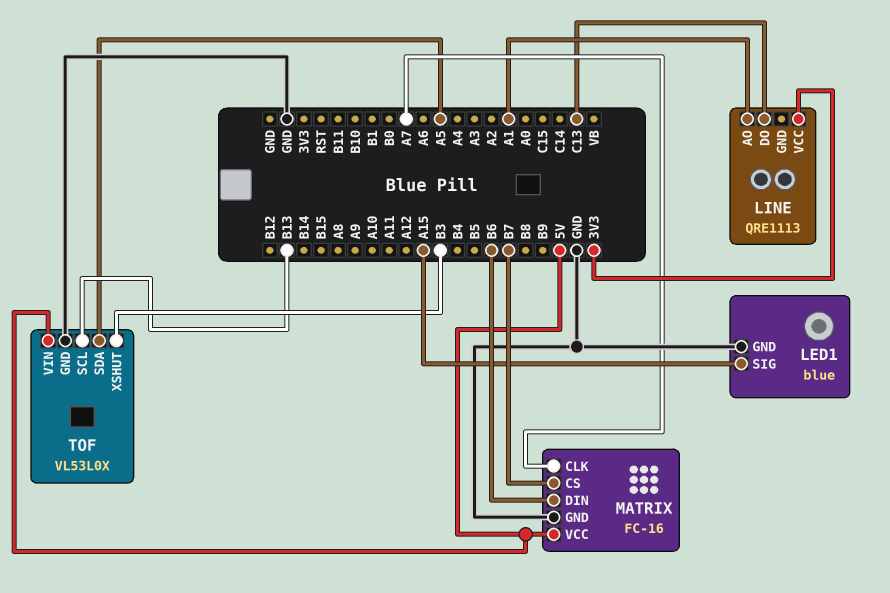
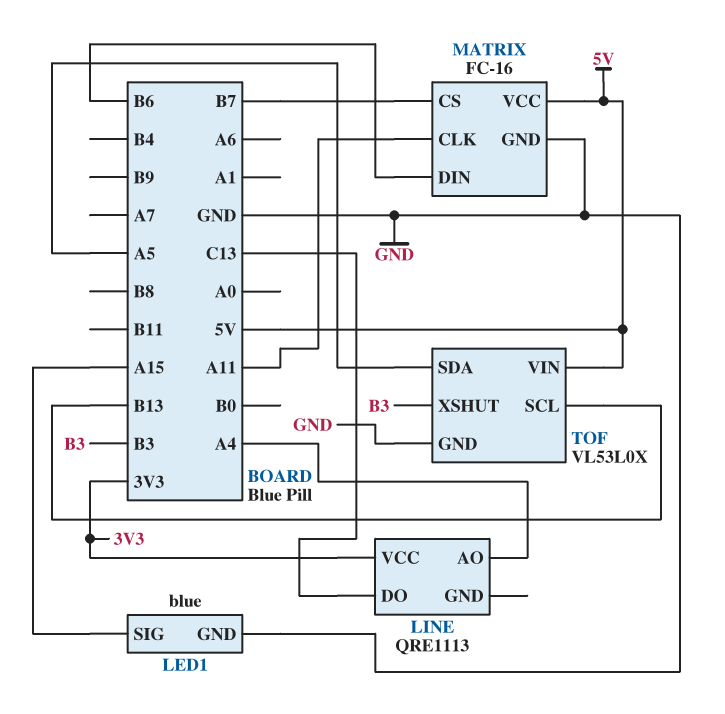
LINE pin AO: A1 -> A4
MATRIX pin CLK: A7 -> A11

